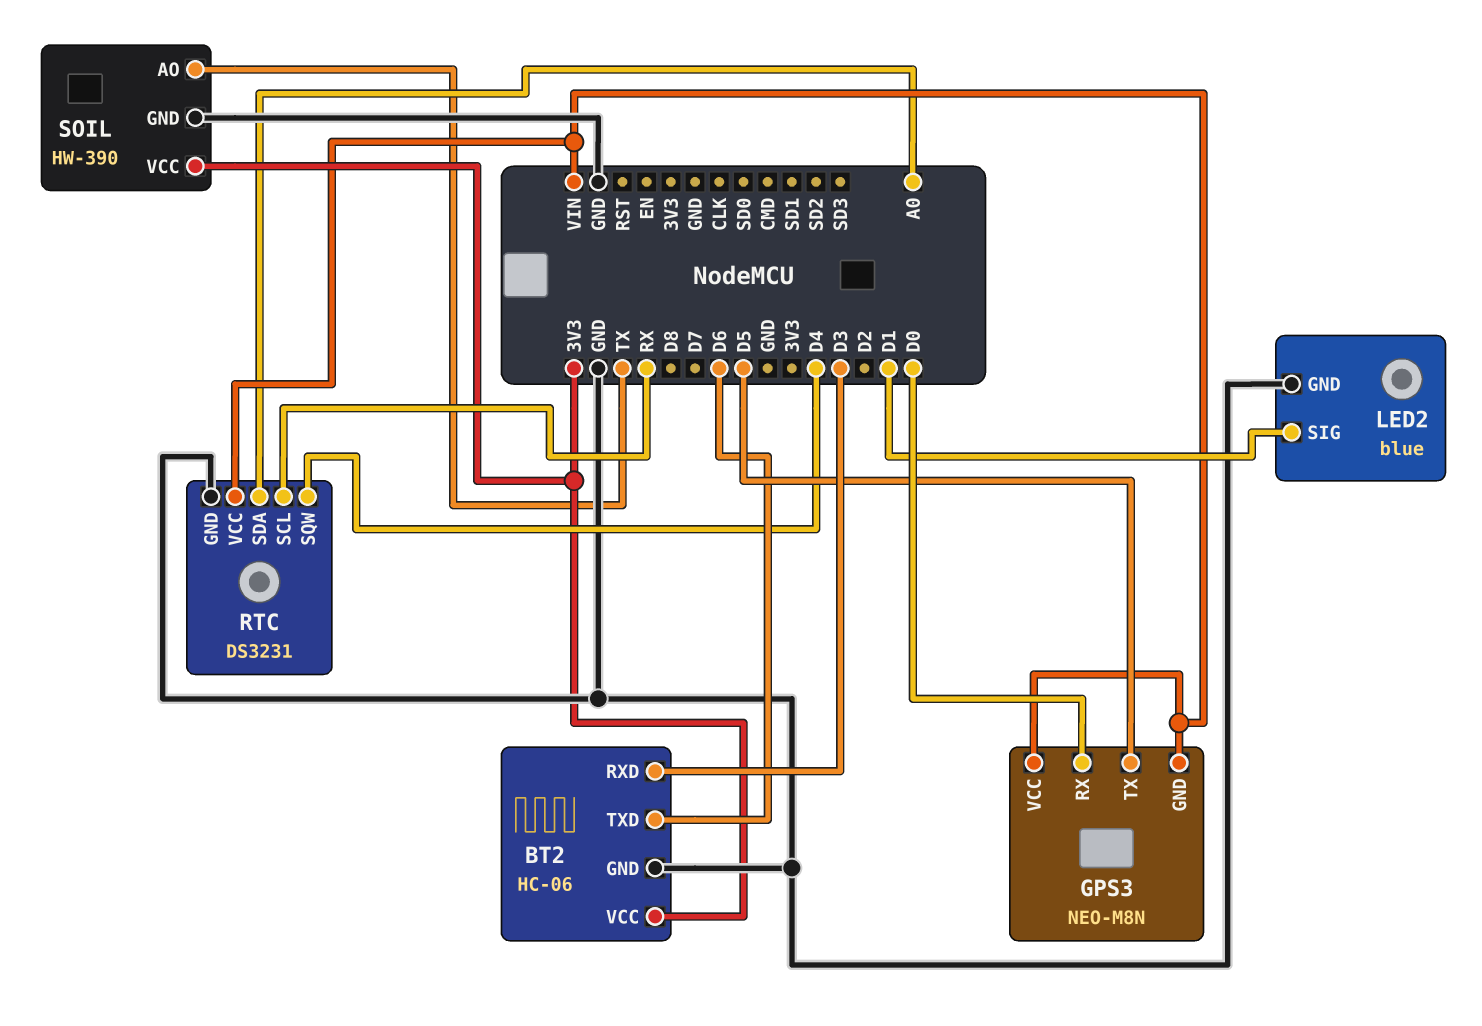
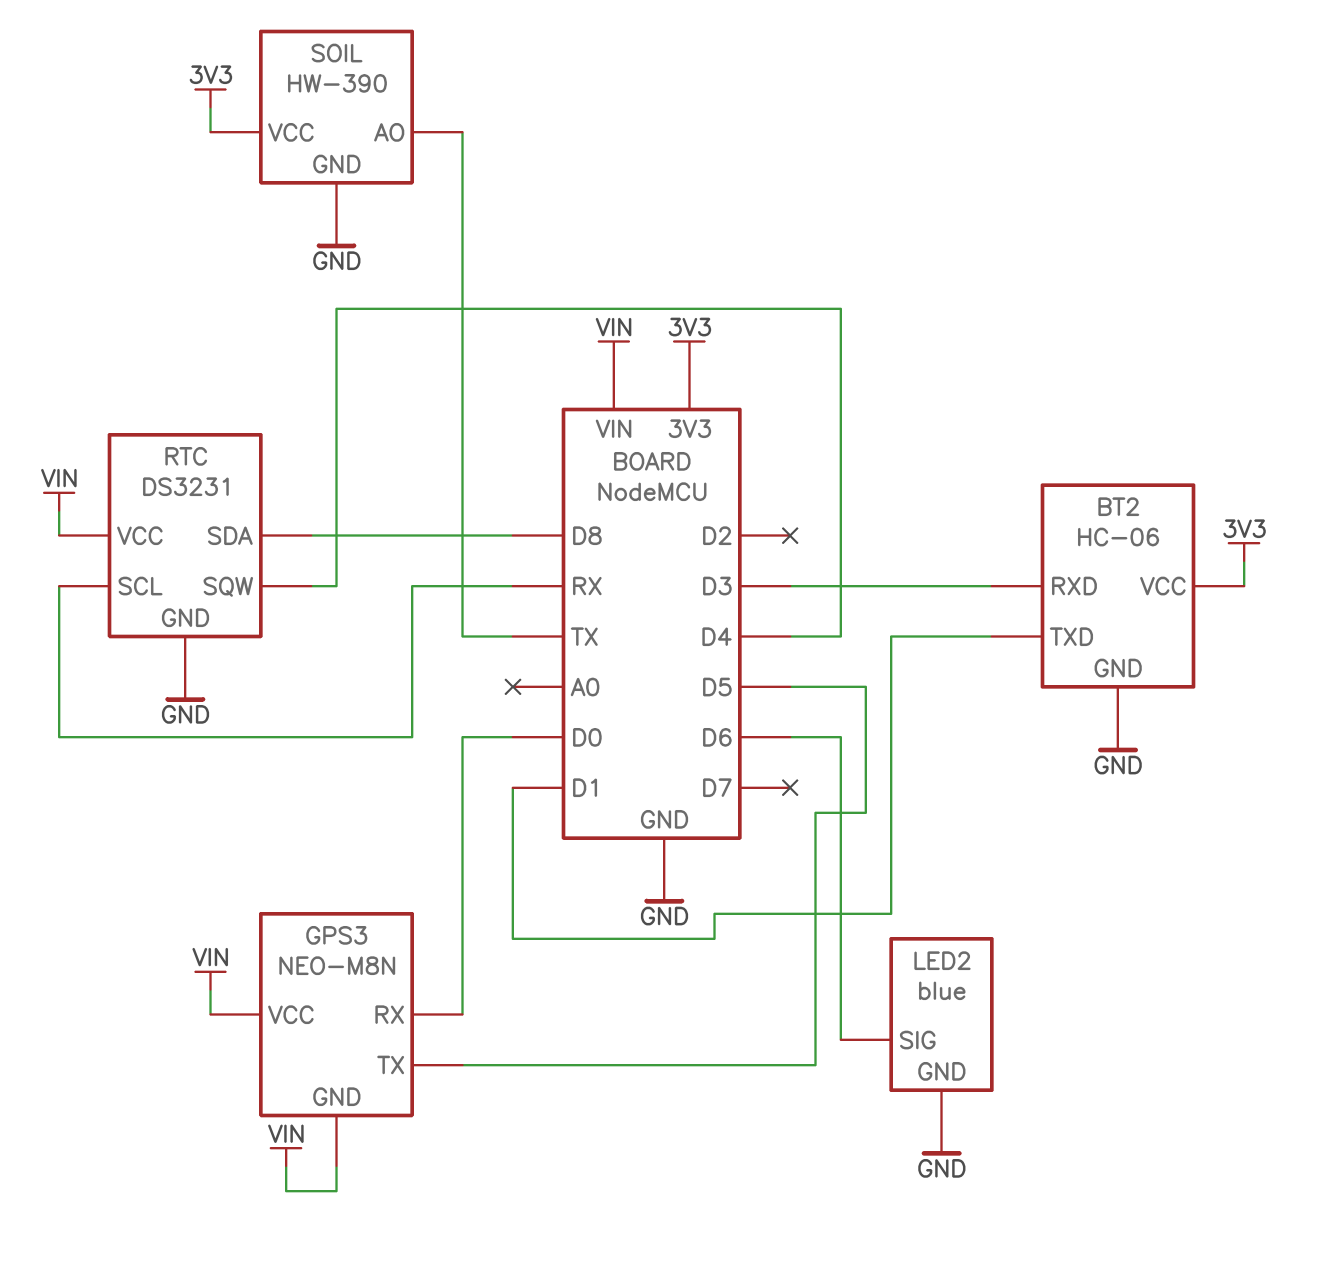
BT2 pin TXD: D6 -> D1
LED2 pin SIG: D1 -> D6
RTC pin SDA: A0 -> D8

